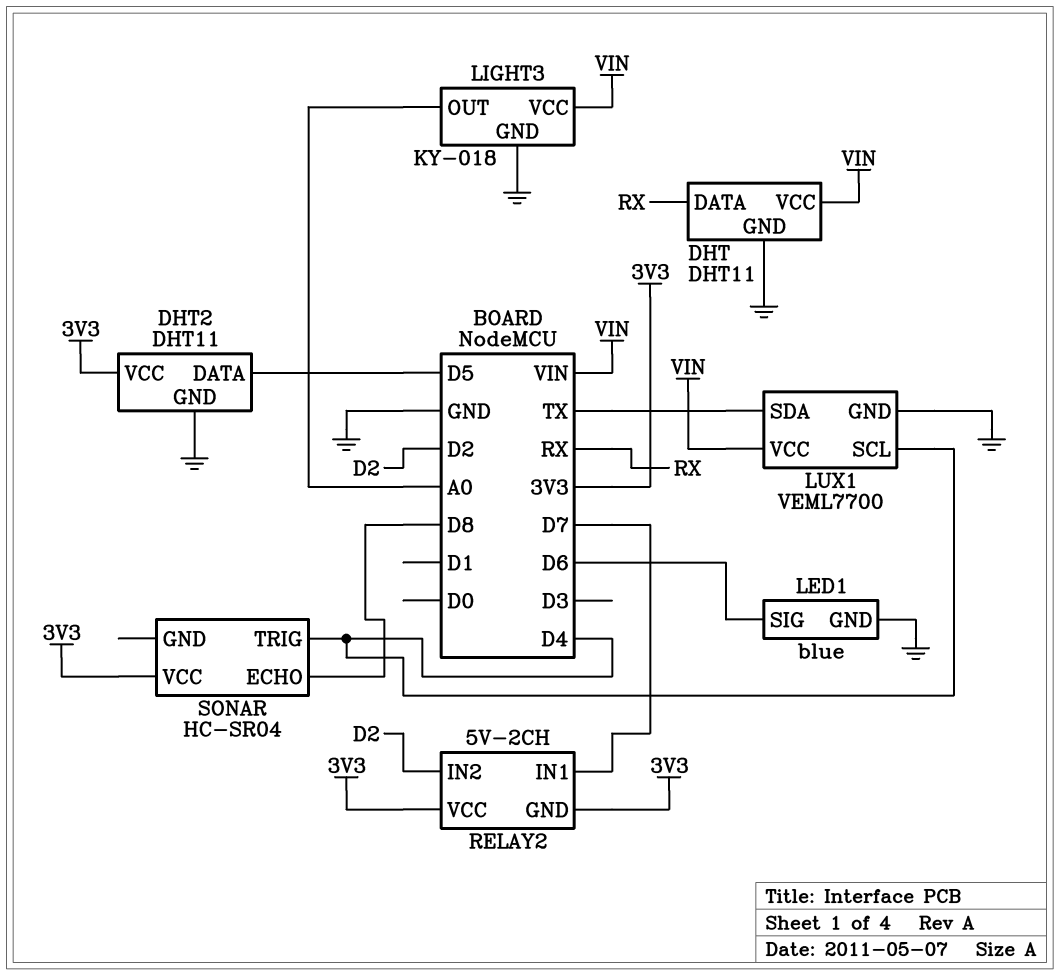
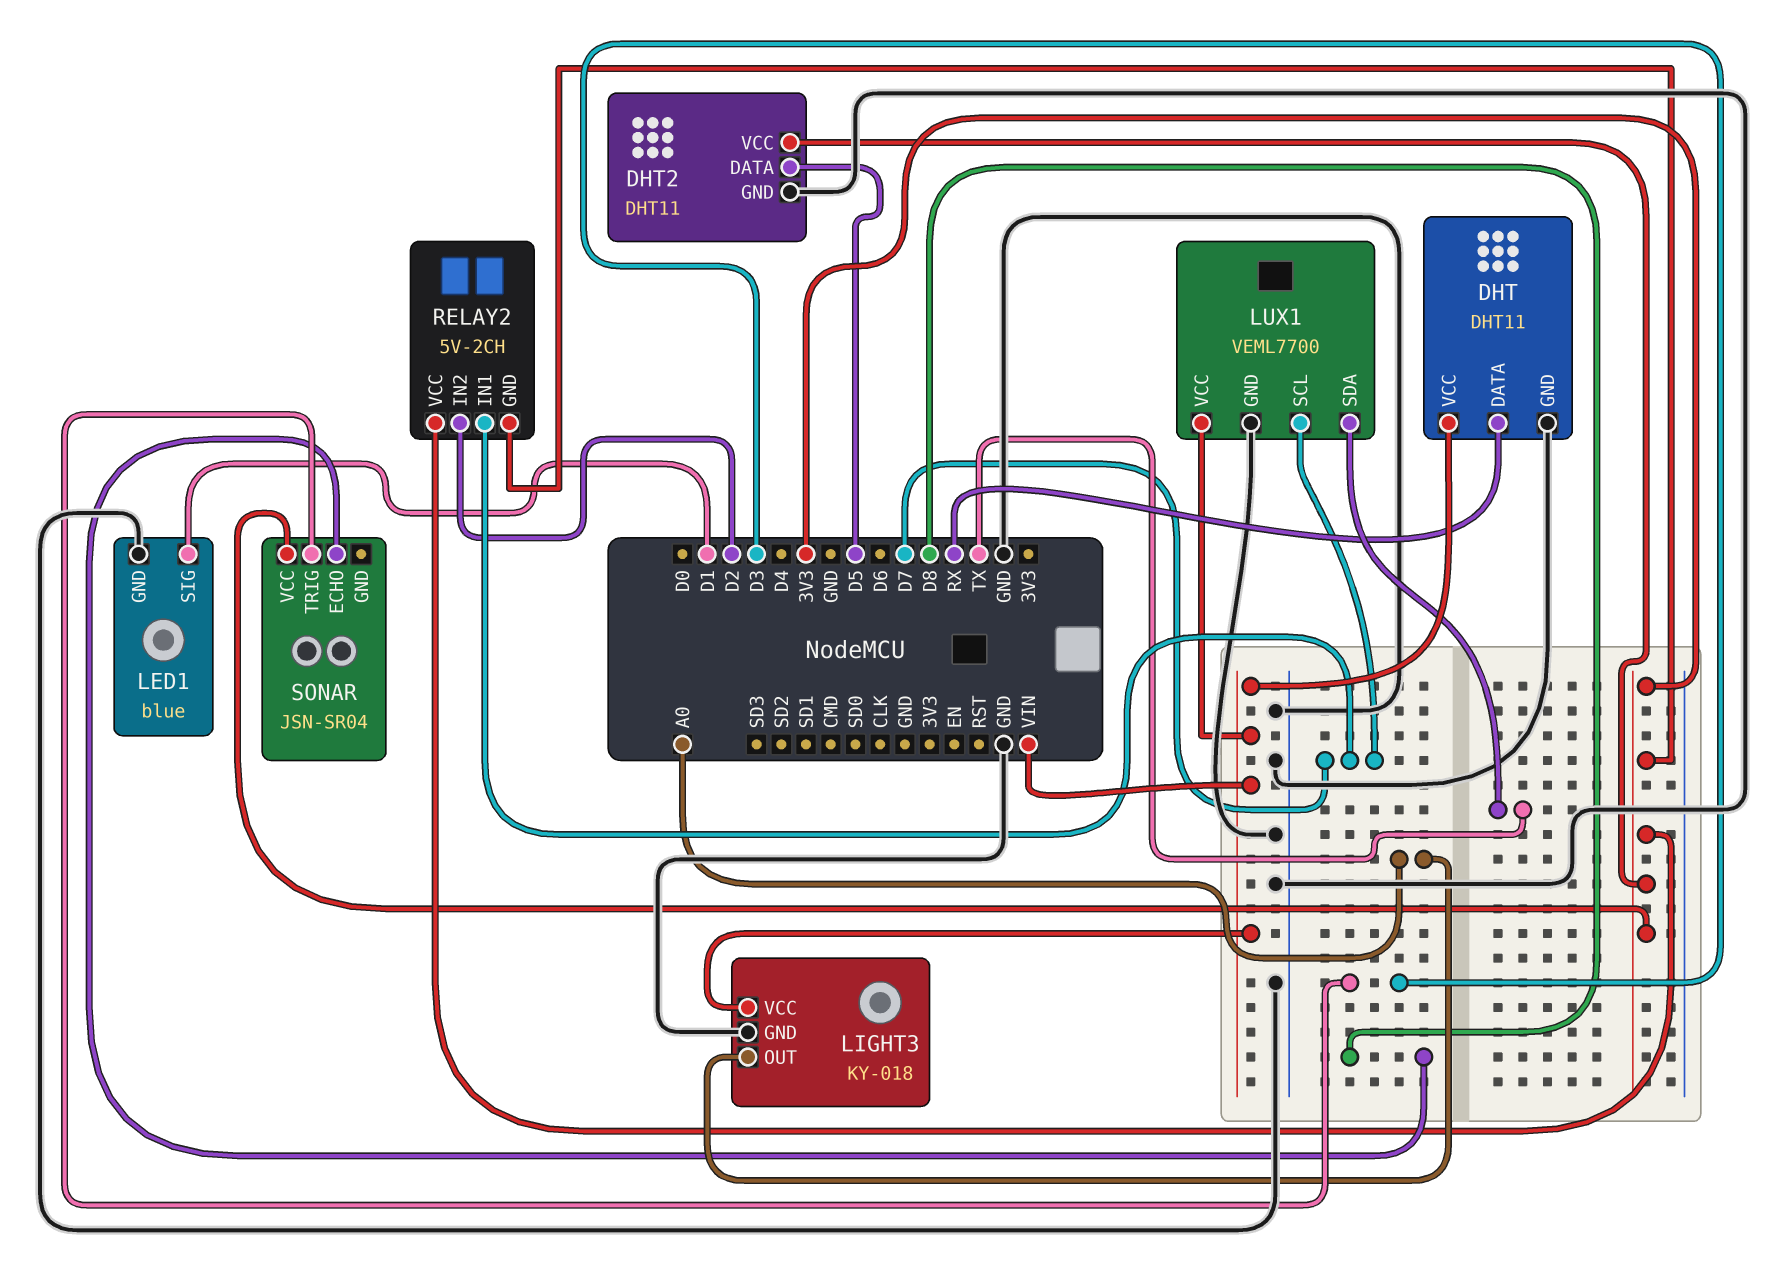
LED1 pin SIG: D6 -> D1
LUX1 pin SCL: D4 -> D7
SONAR: HC-SR04 -> JSN-SR04
SONAR pin TRIG: D4 -> D3

